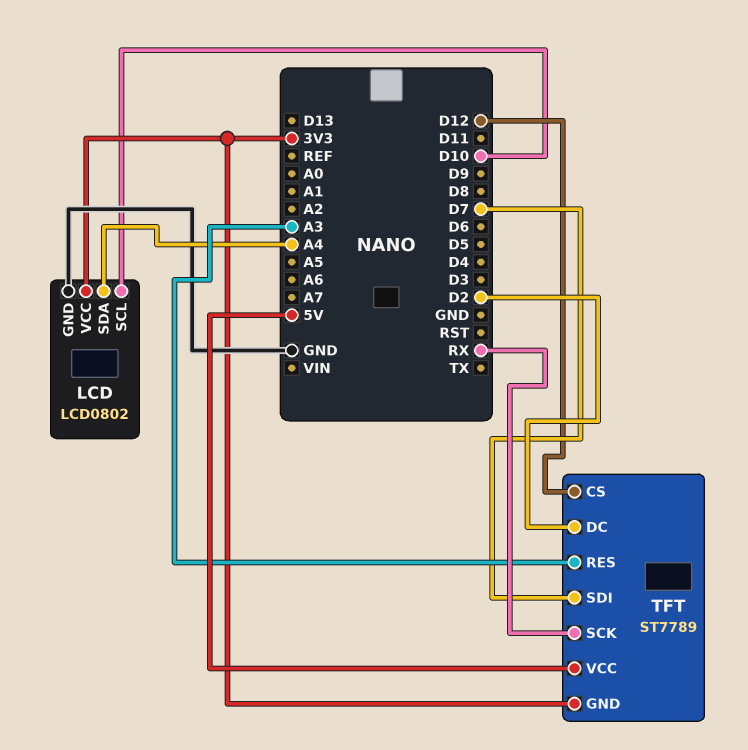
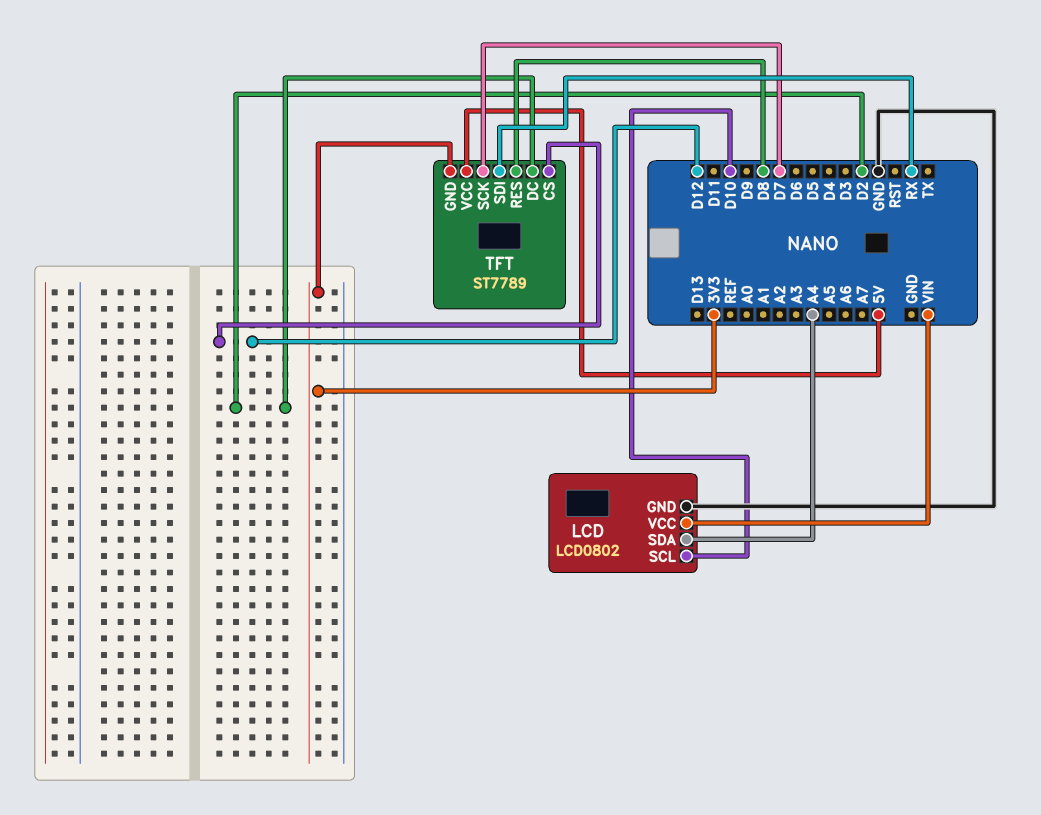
LCD pin VCC: 3V3 -> VIN
TFT pin RES: A3 -> D8
TFT pin SCK: RX -> D7
TFT pin SDI: D7 -> RX

